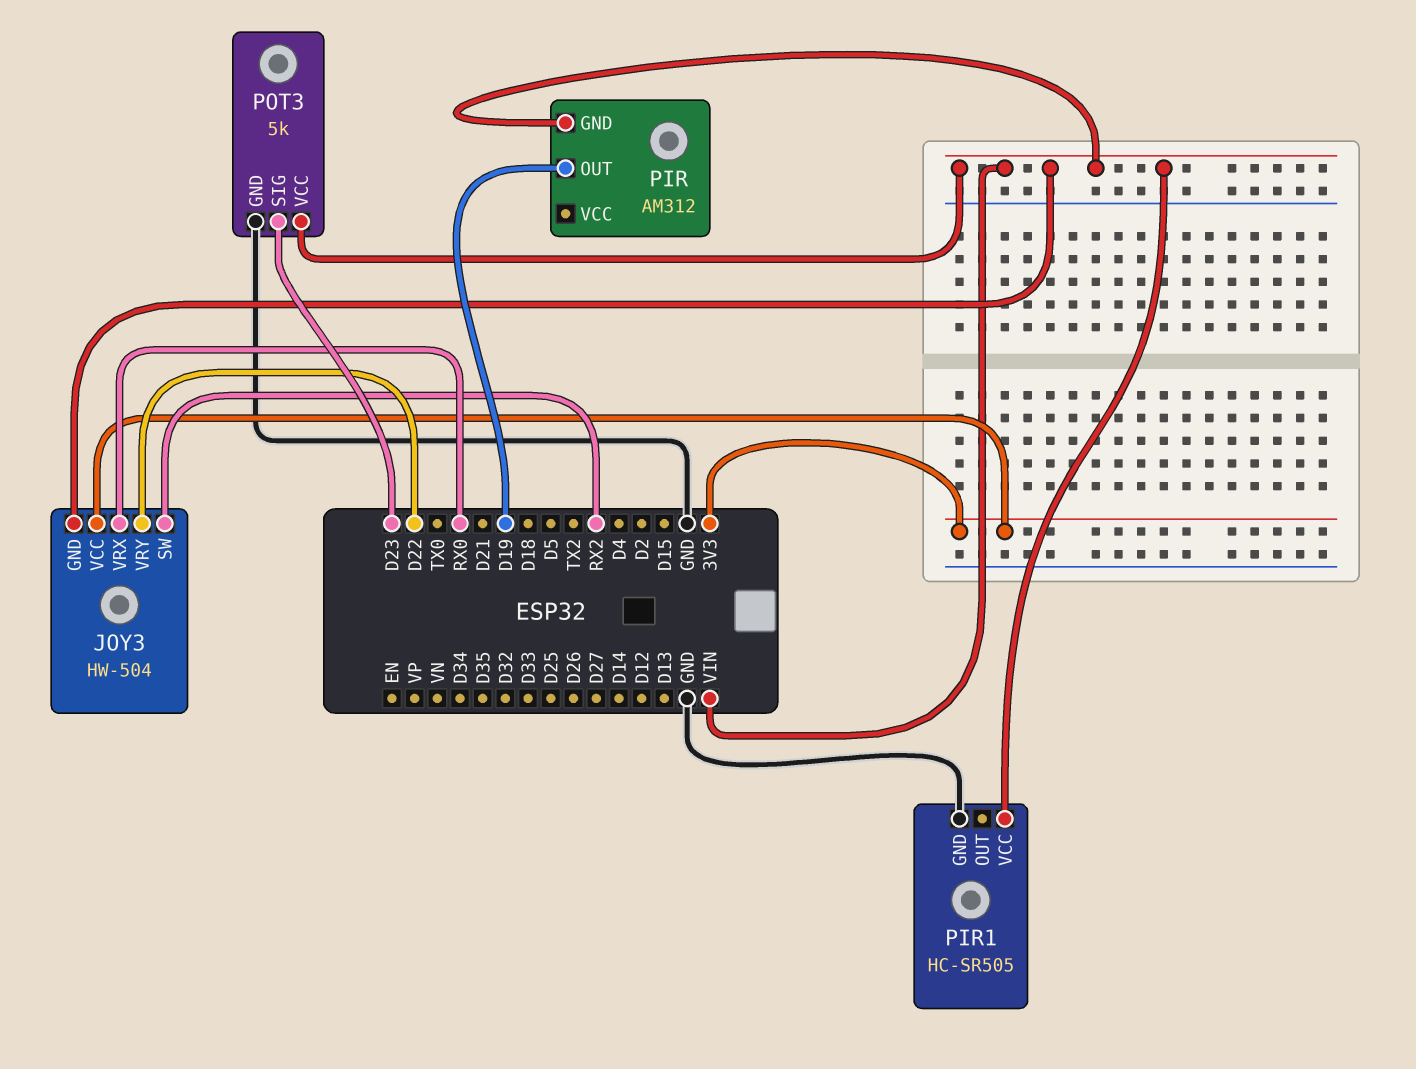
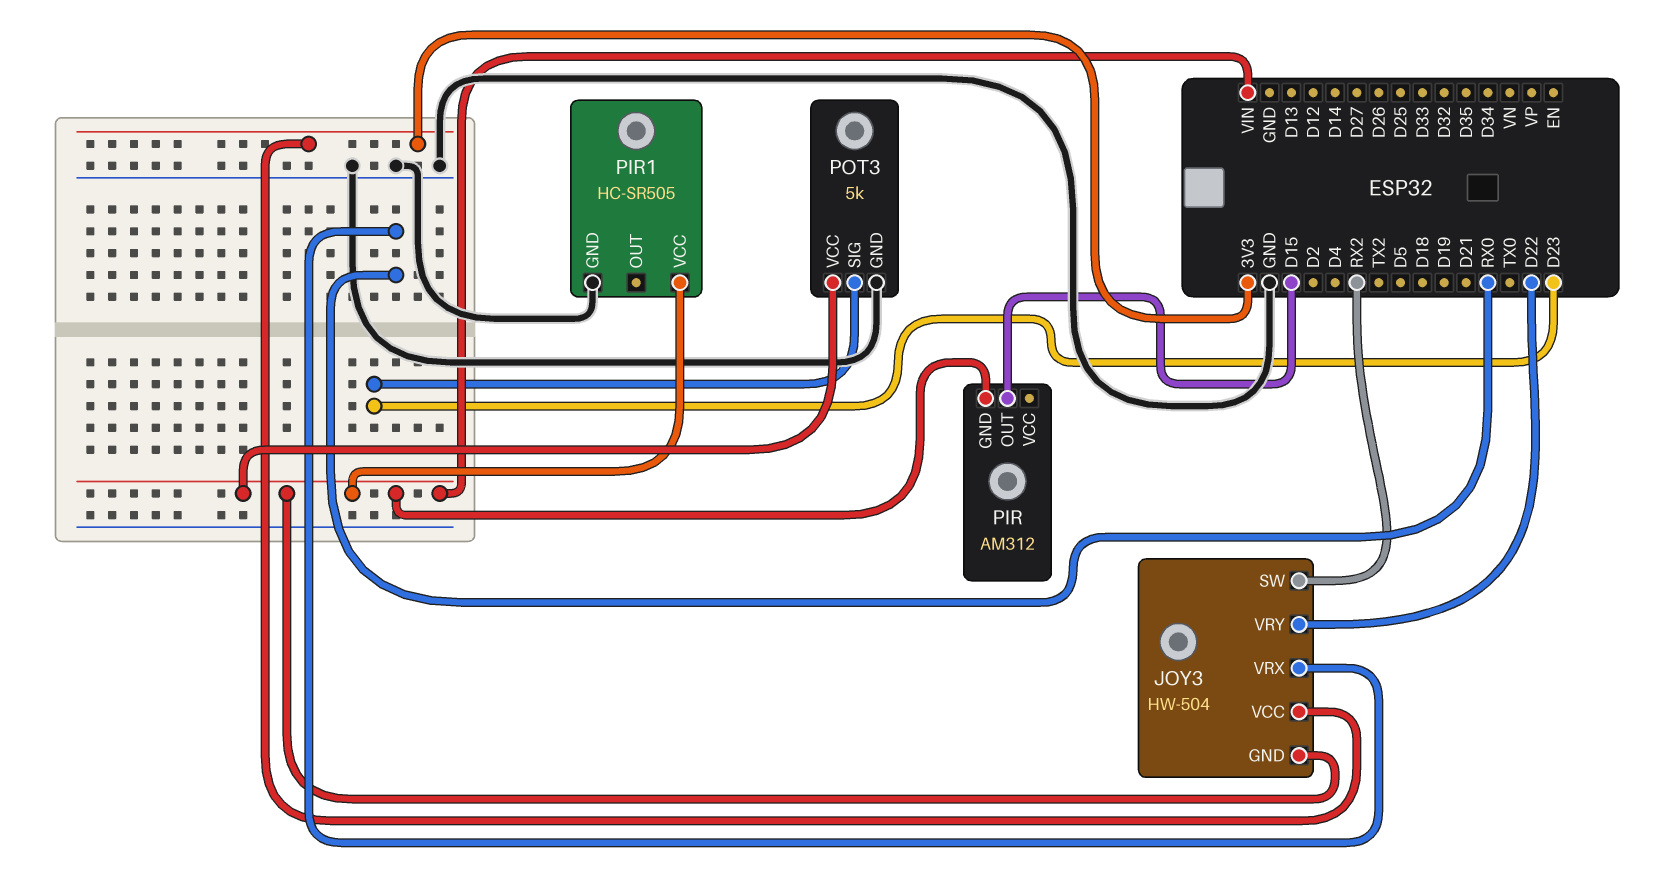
PIR pin OUT: D19 -> D15

